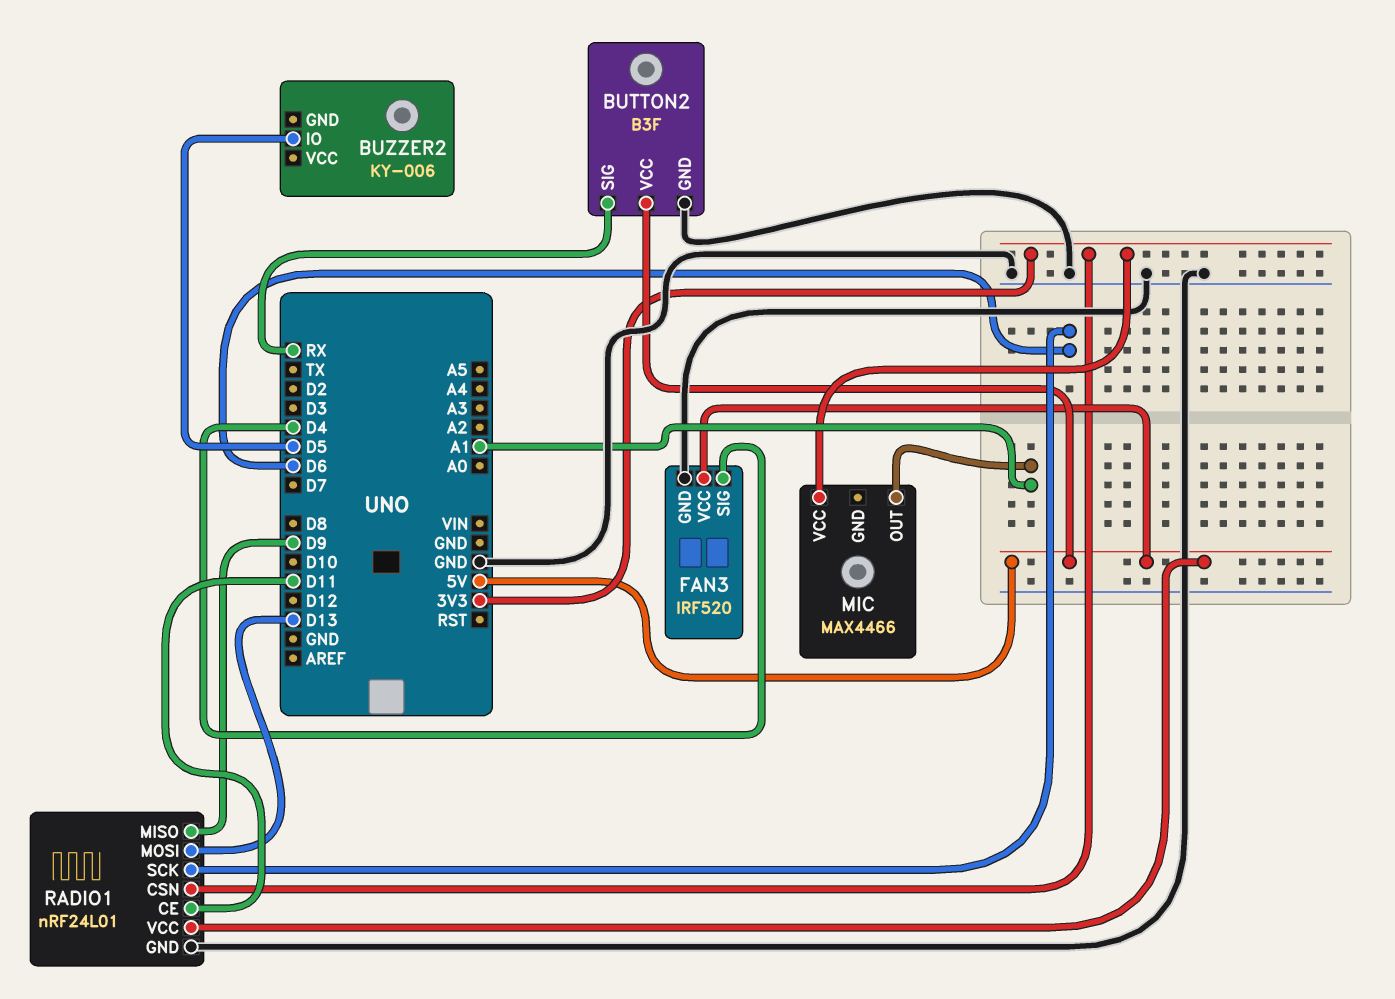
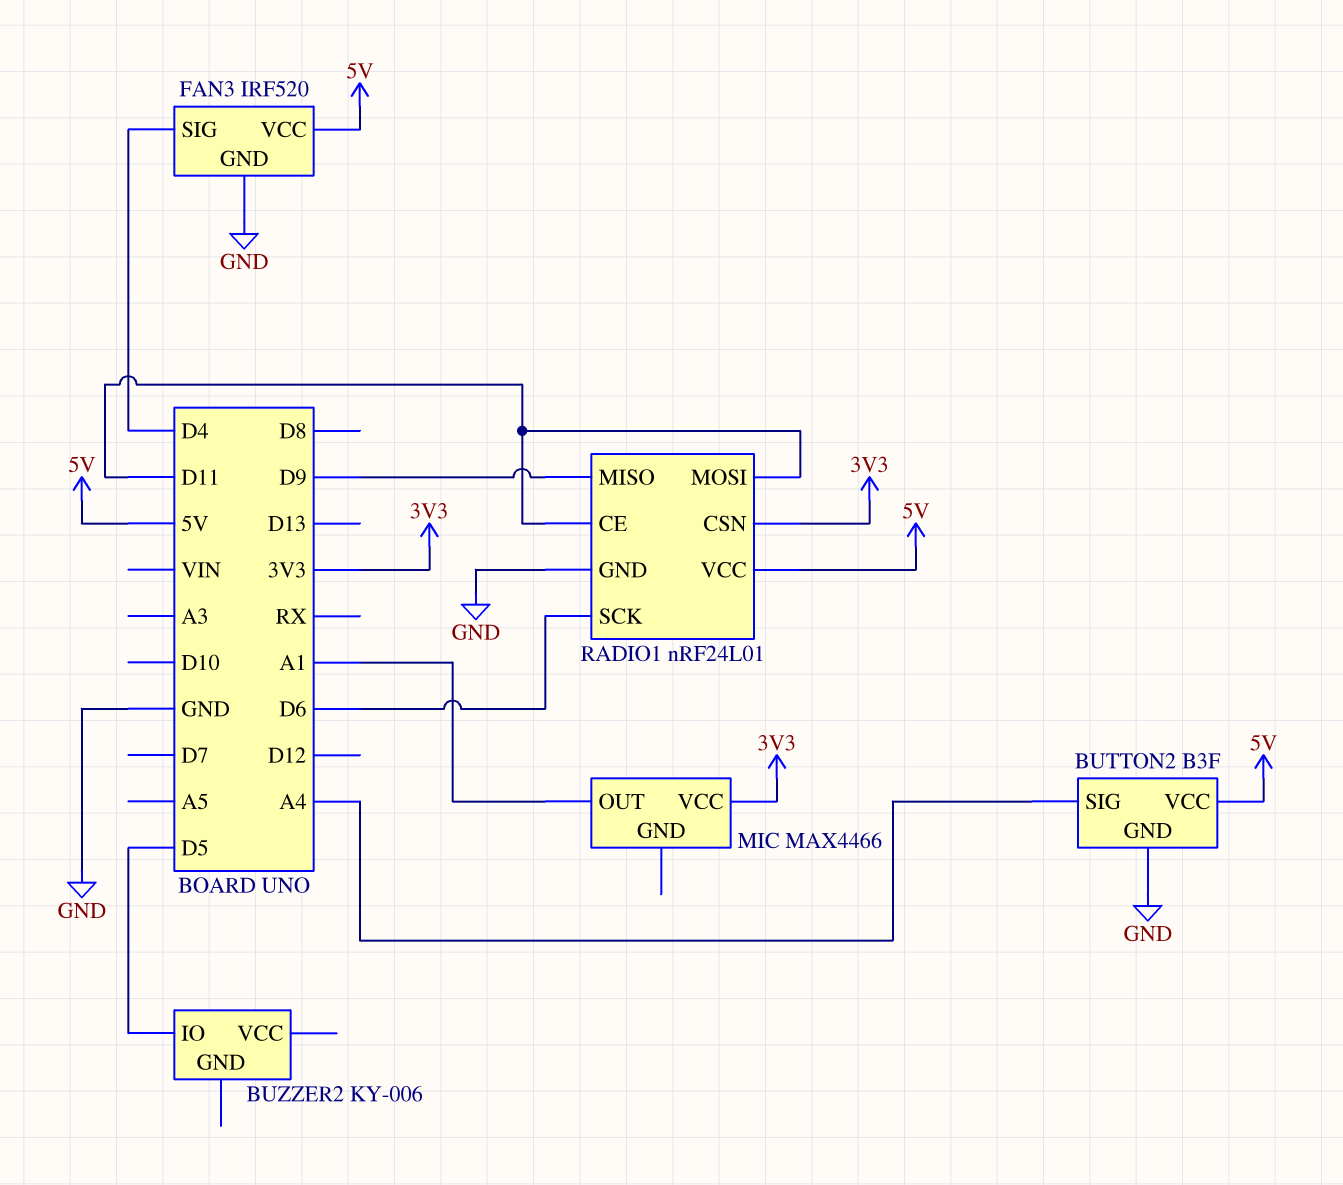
BUTTON2 pin SIG: RX -> A4
RADIO1 pin MOSI: D13 -> D11

